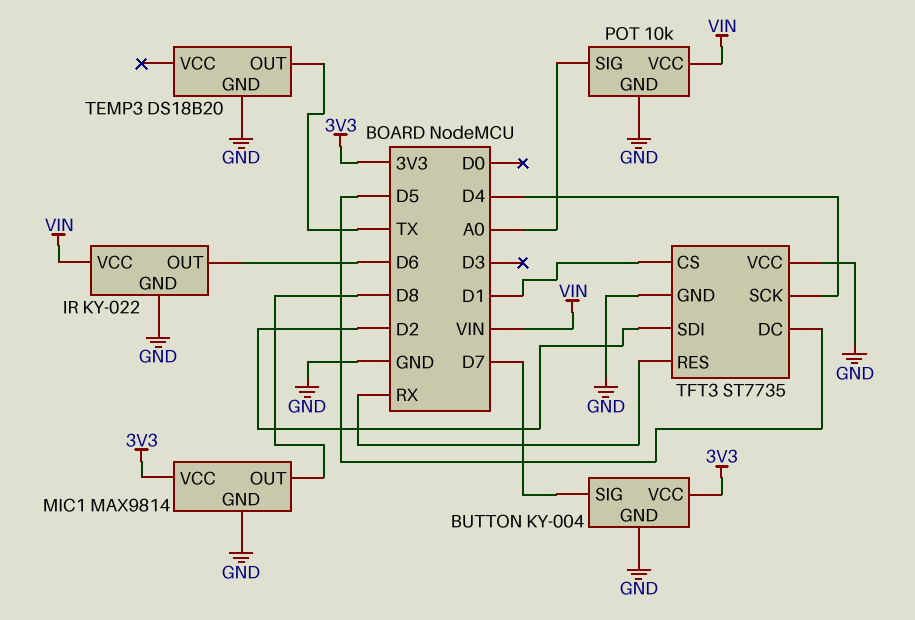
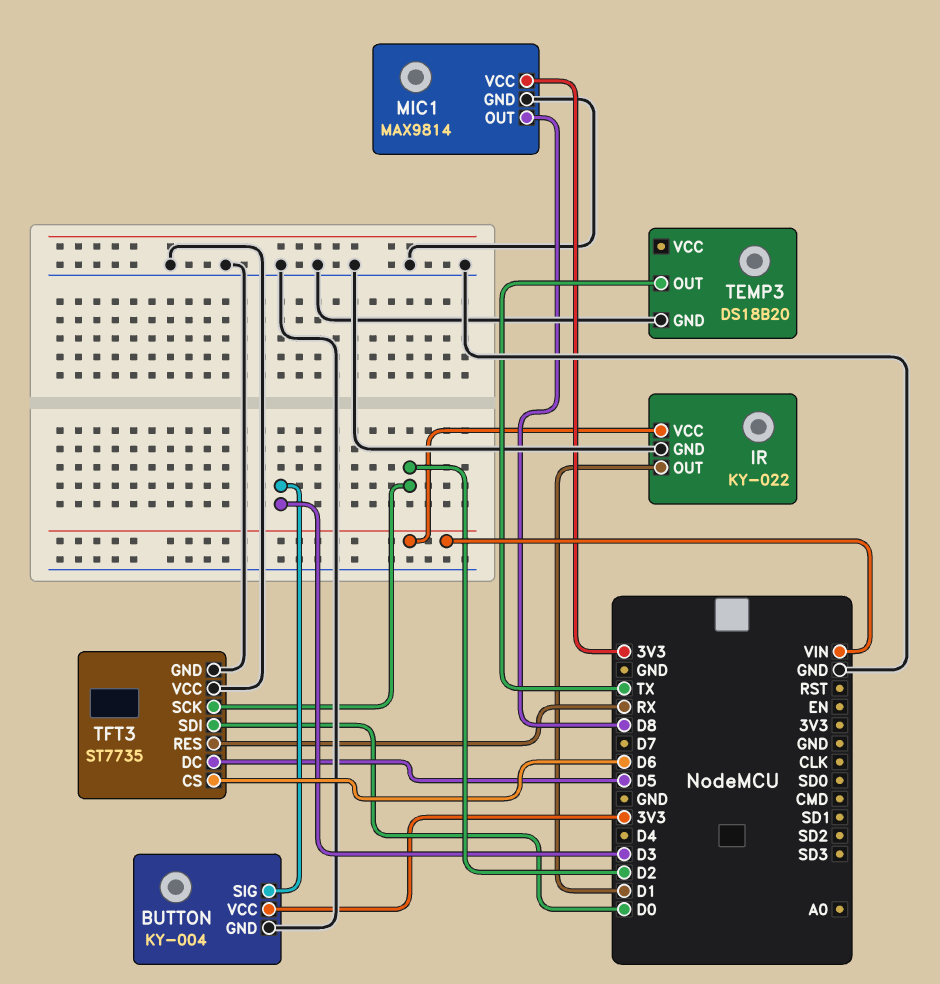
BUTTON pin SIG: D7 -> D3
IR pin OUT: D6 -> D1
POT: 10k -> none
POT pin GND: GND -> none
POT pin SIG: A0 -> none
POT pin VCC: VIN -> none
TFT3 pin CS: D1 -> D6
TFT3 pin SCK: D4 -> D2
TFT3 pin SDI: D2 -> D0

